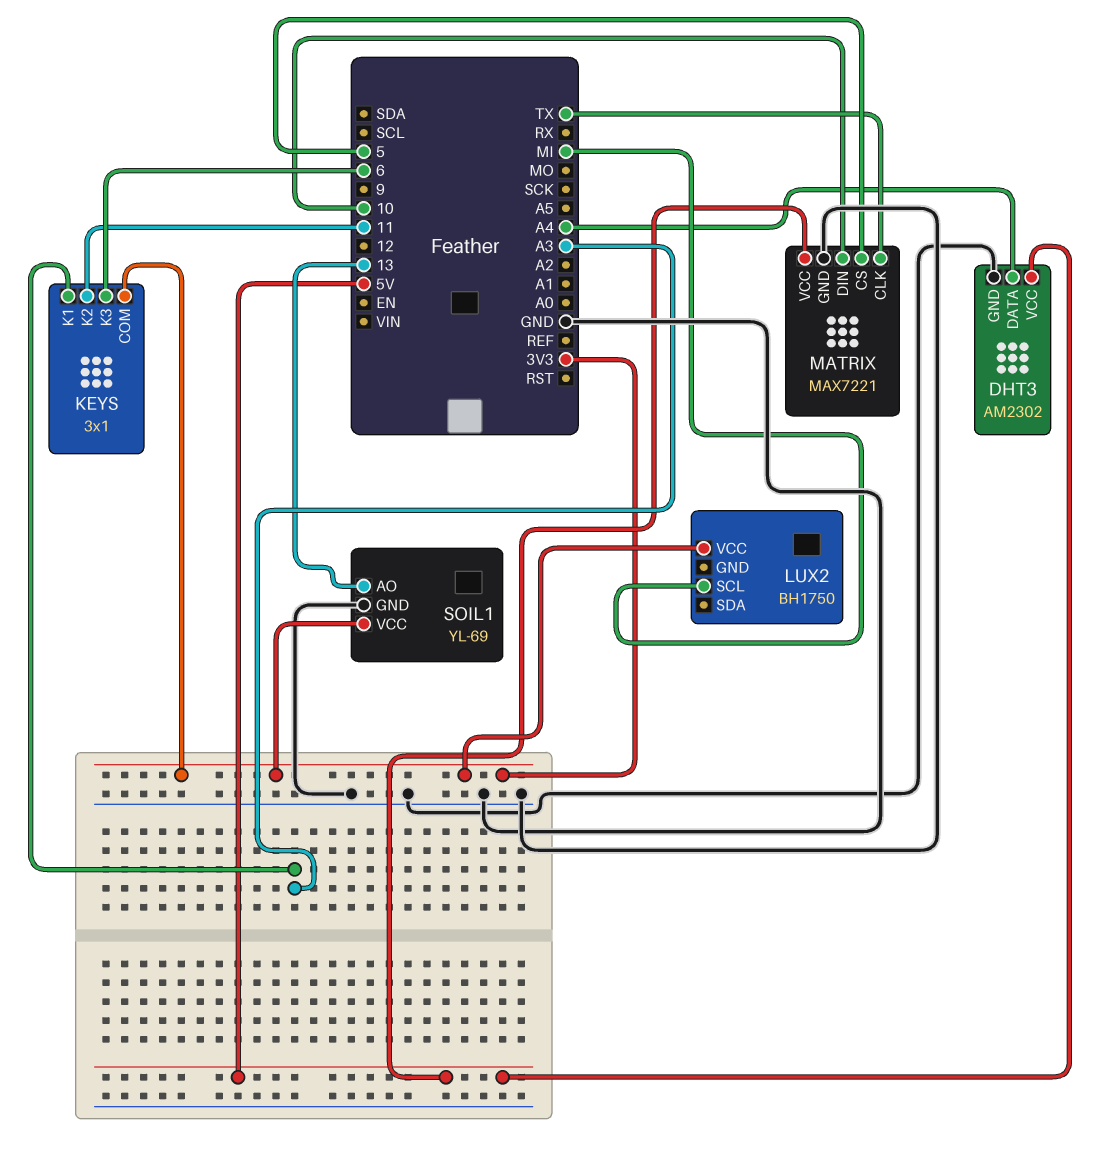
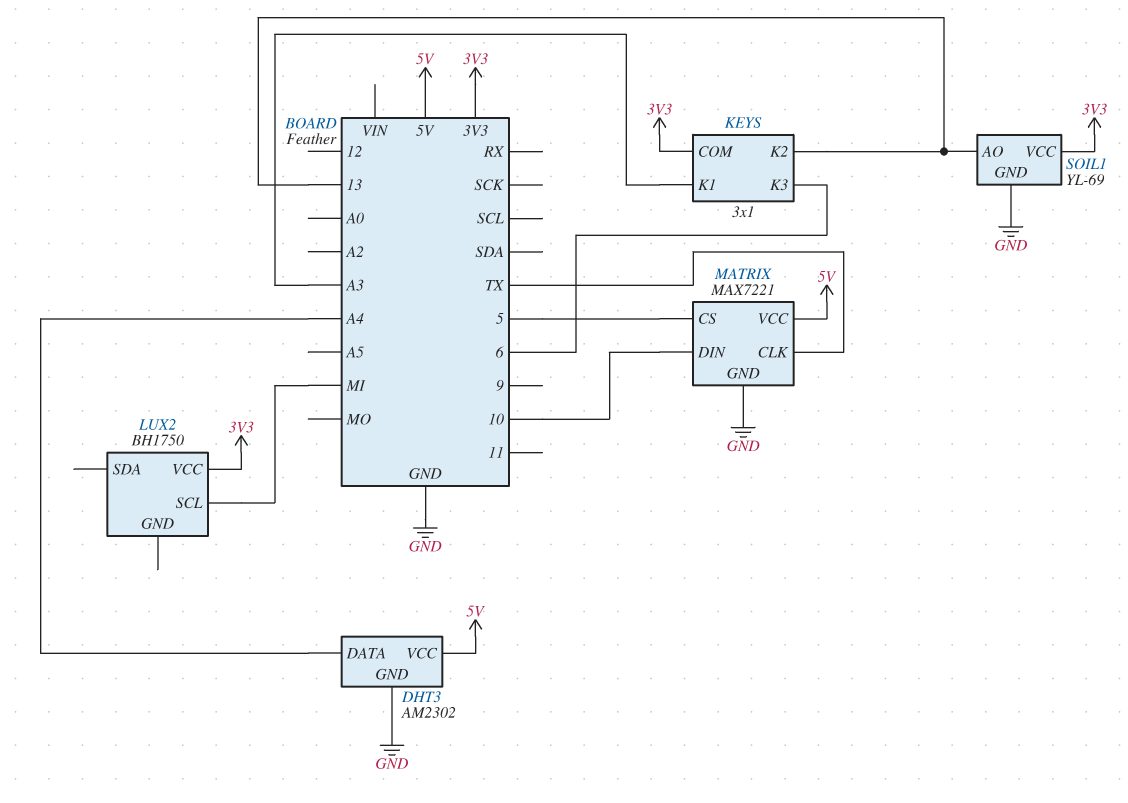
KEYS pin K2: 11 -> 13

